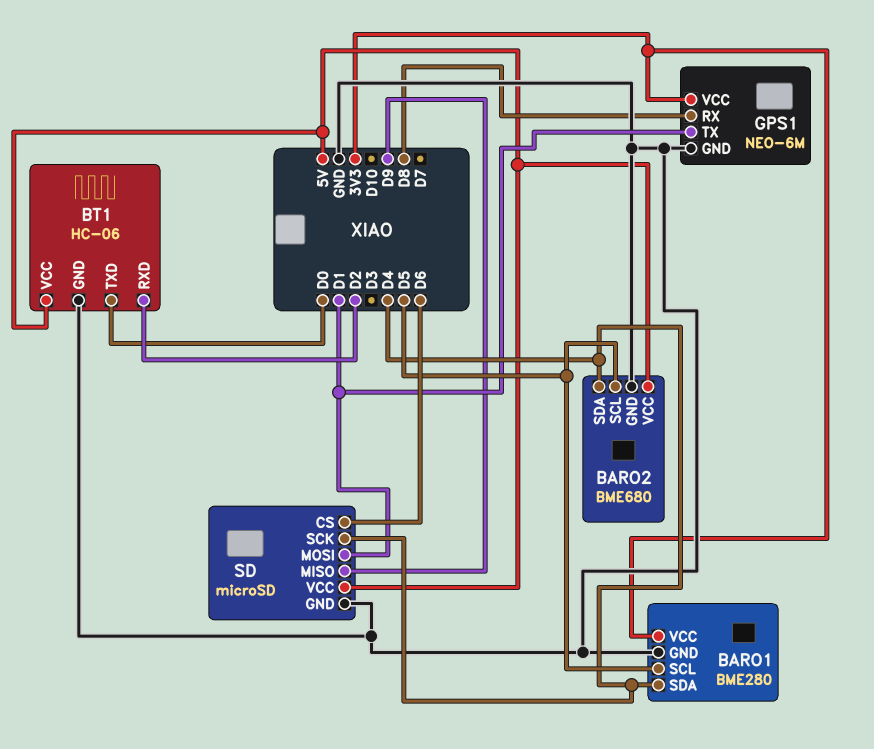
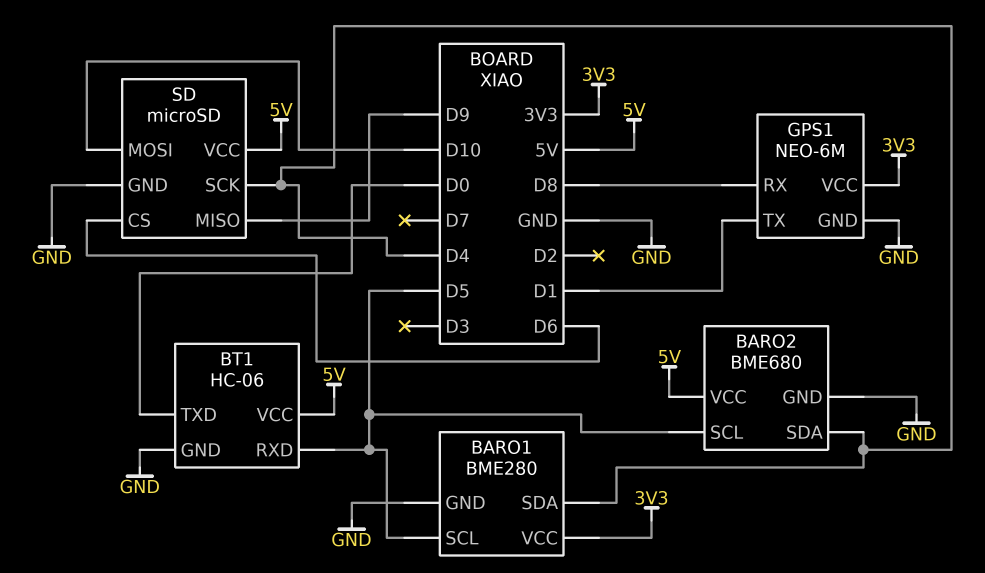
BT1 pin RXD: D2 -> D5
SD pin MOSI: D1 -> D10

